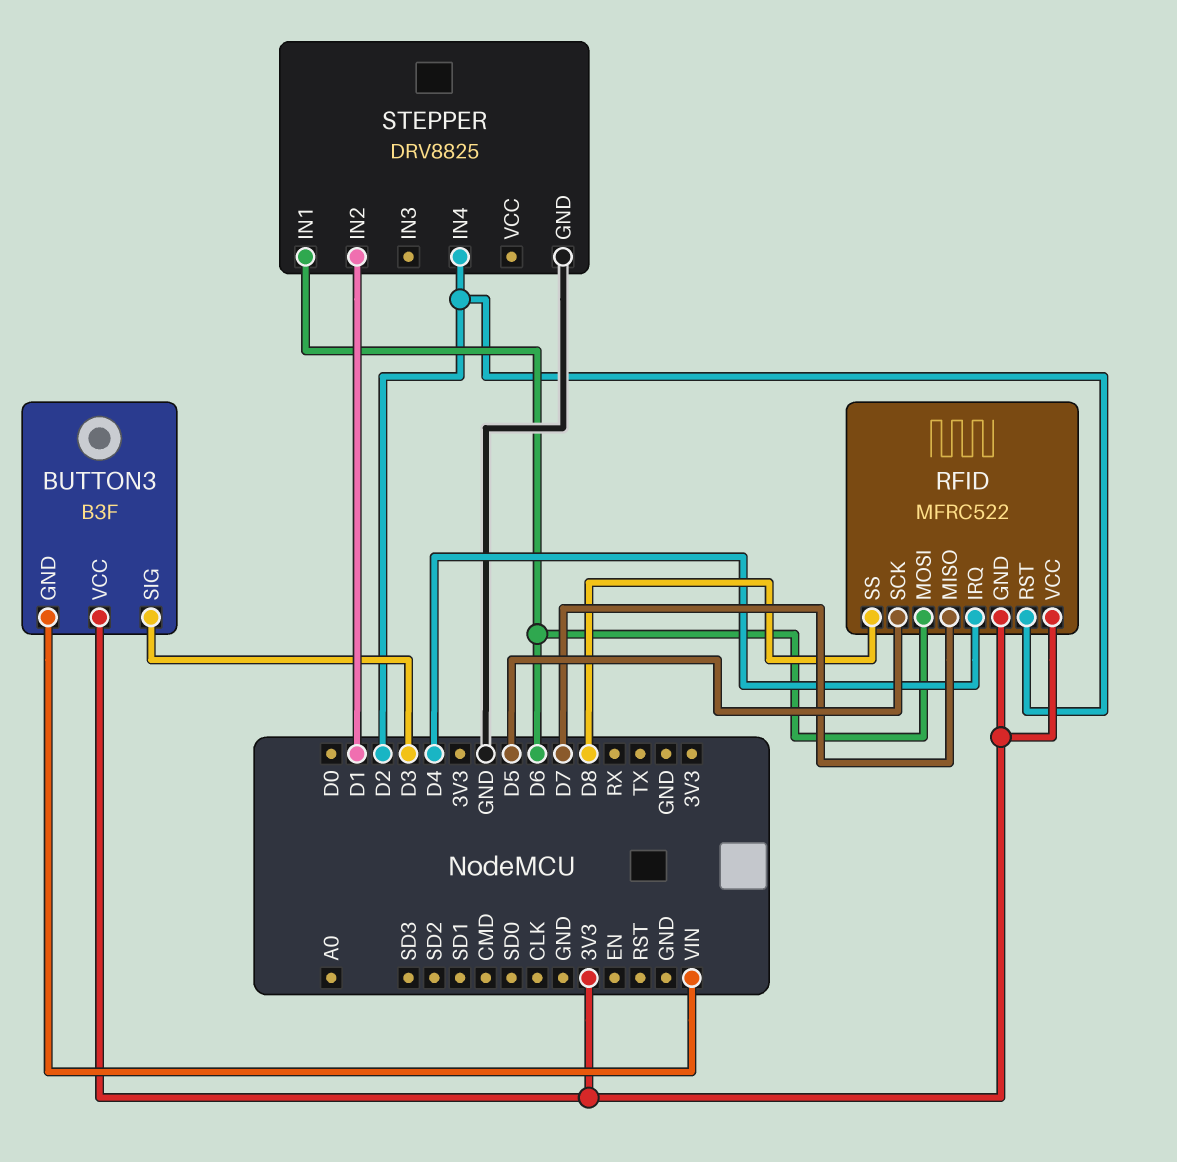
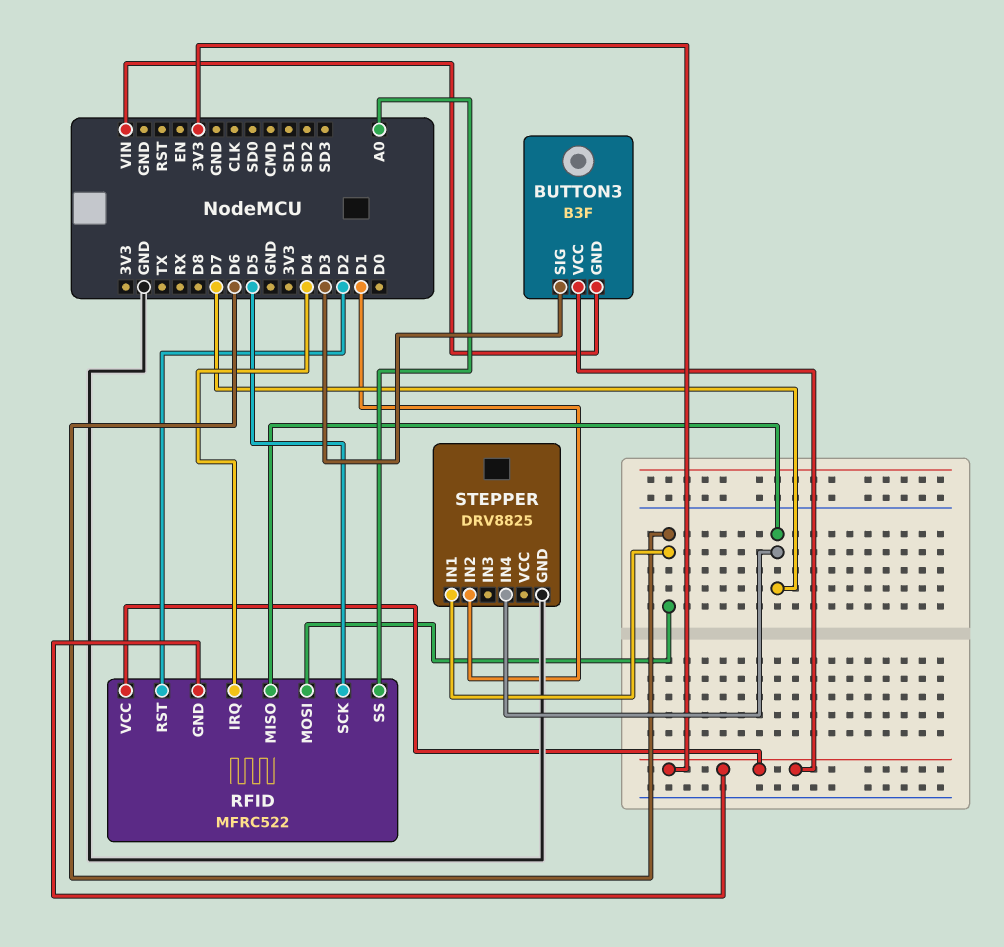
RFID pin SS: D8 -> A0
STEPPER pin IN4: D2 -> D7

